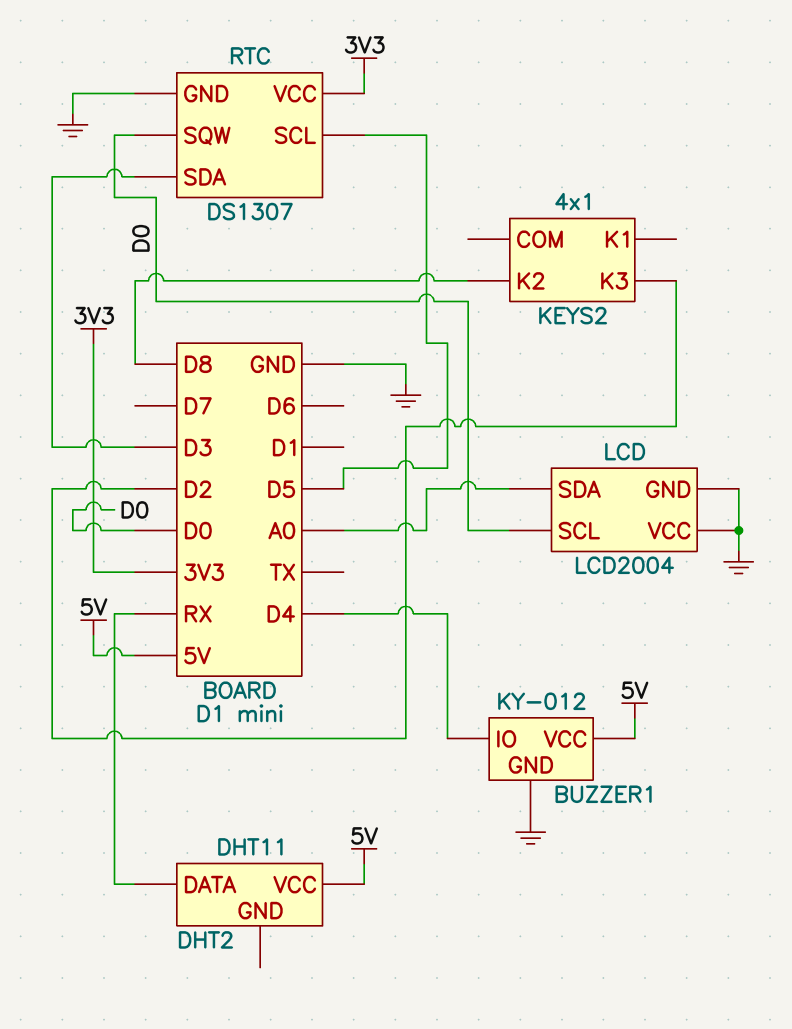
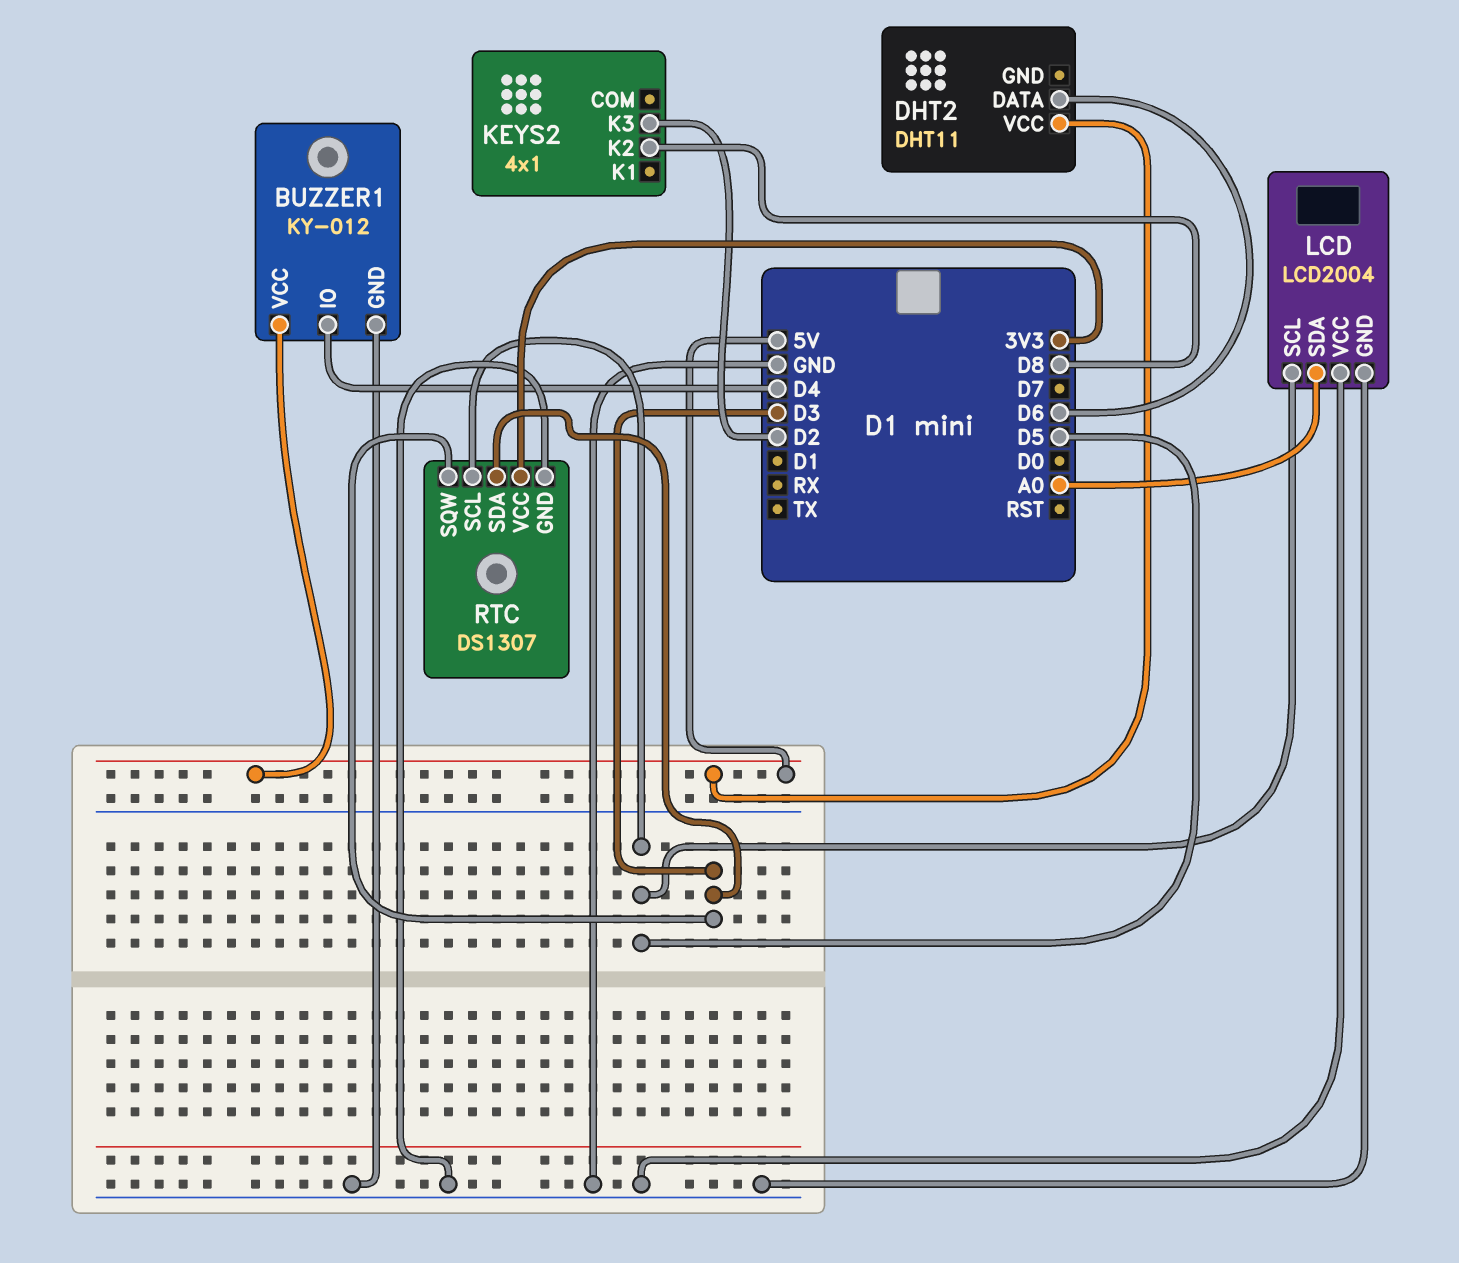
DHT2 pin DATA: RX -> D6
LCD pin SCL: D0 -> D5
RTC pin SQW: D0 -> D3

